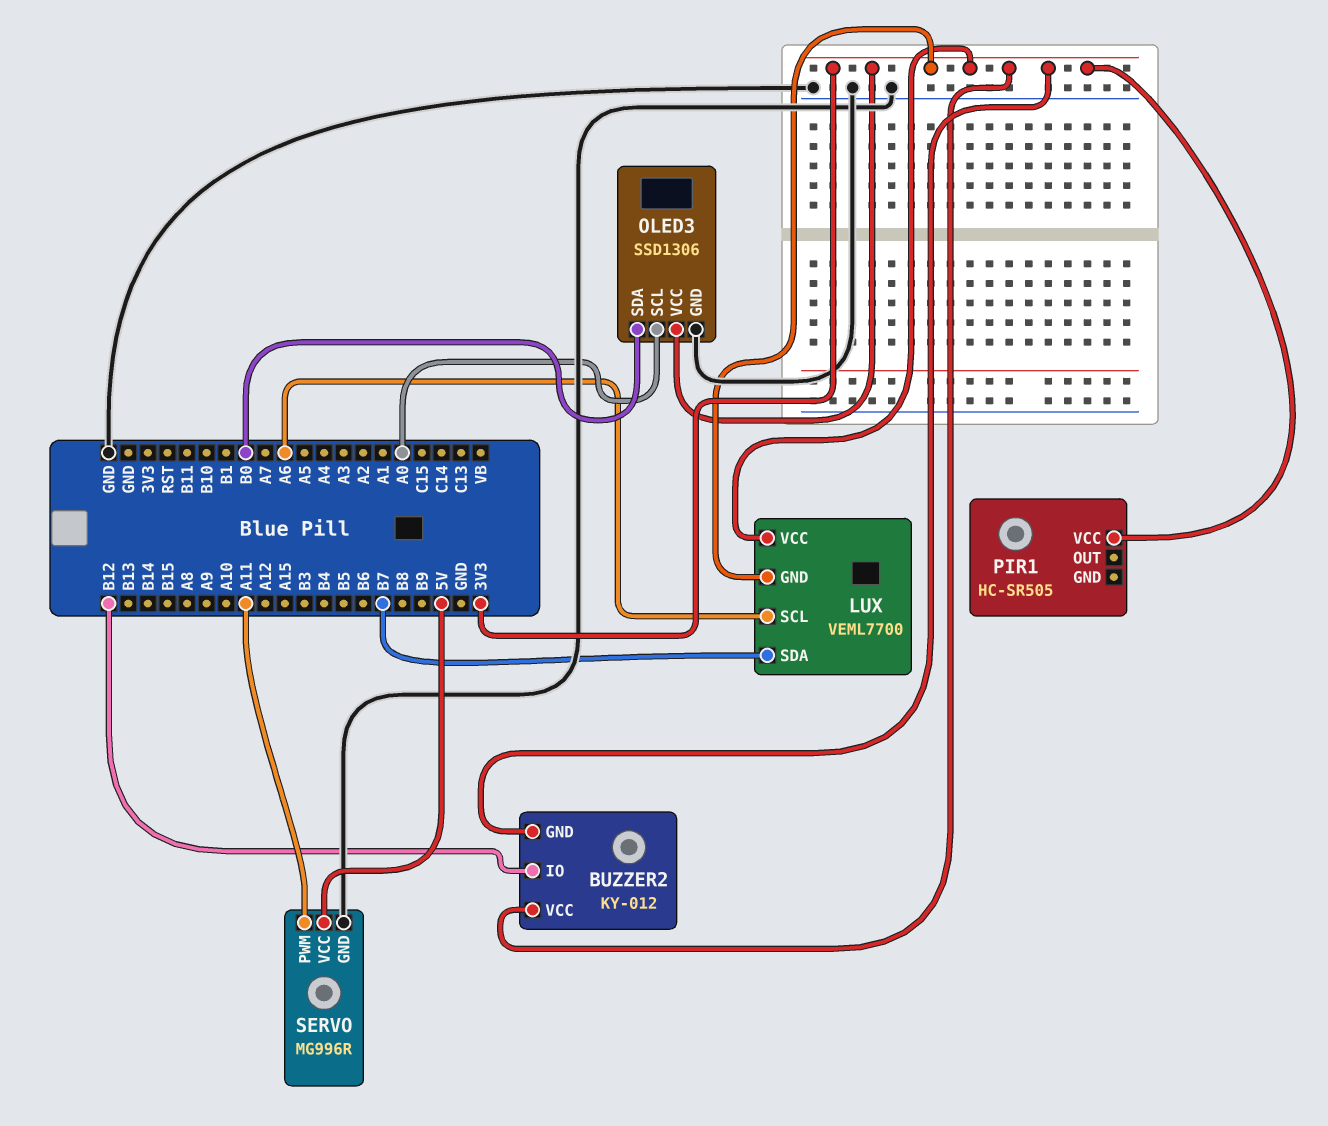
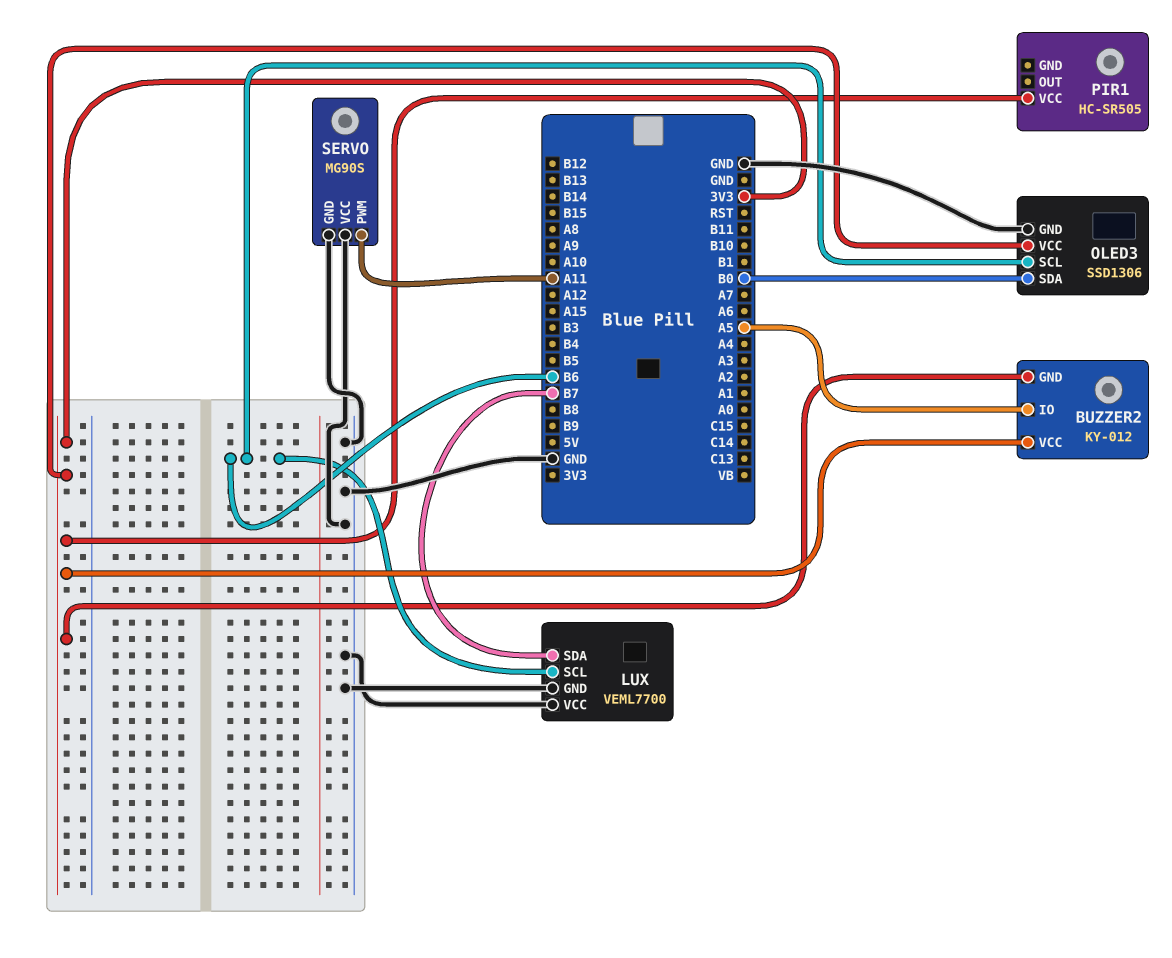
BUZZER2 pin IO: B12 -> A5
LUX pin GND: 3V3 -> GND
LUX pin SCL: A6 -> B6
LUX pin VCC: 3V3 -> GND
OLED3 pin SCL: A0 -> B6
SERVO: MG996R -> MG90S
SERVO pin VCC: 5V -> GND

